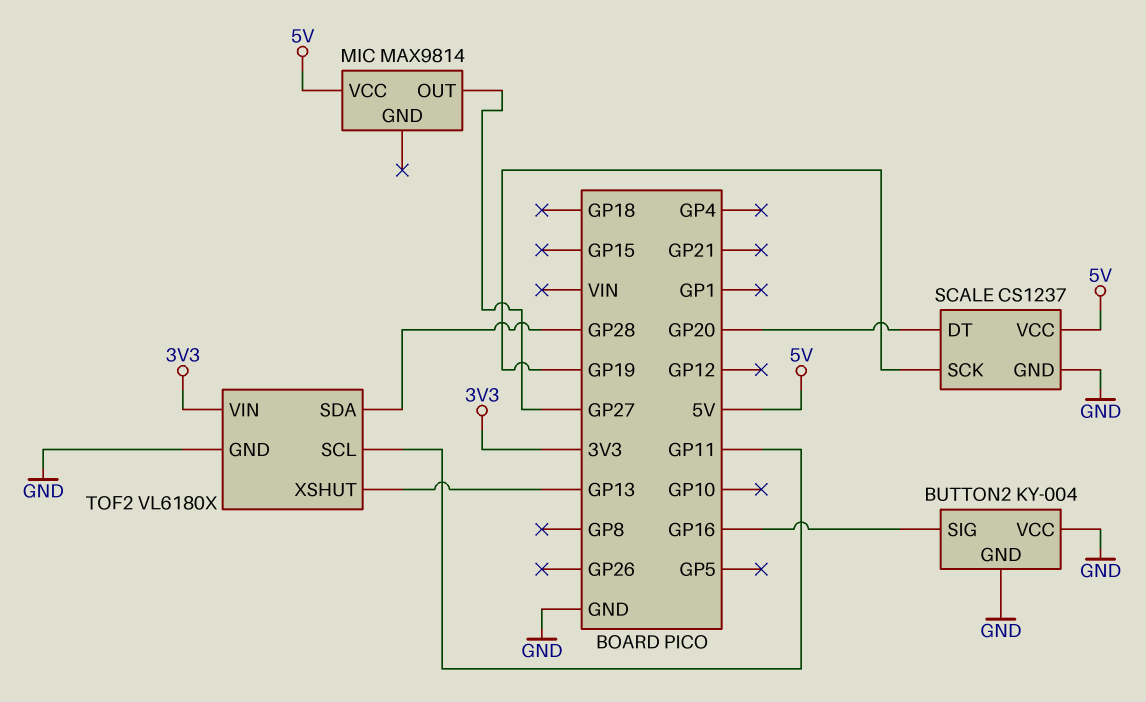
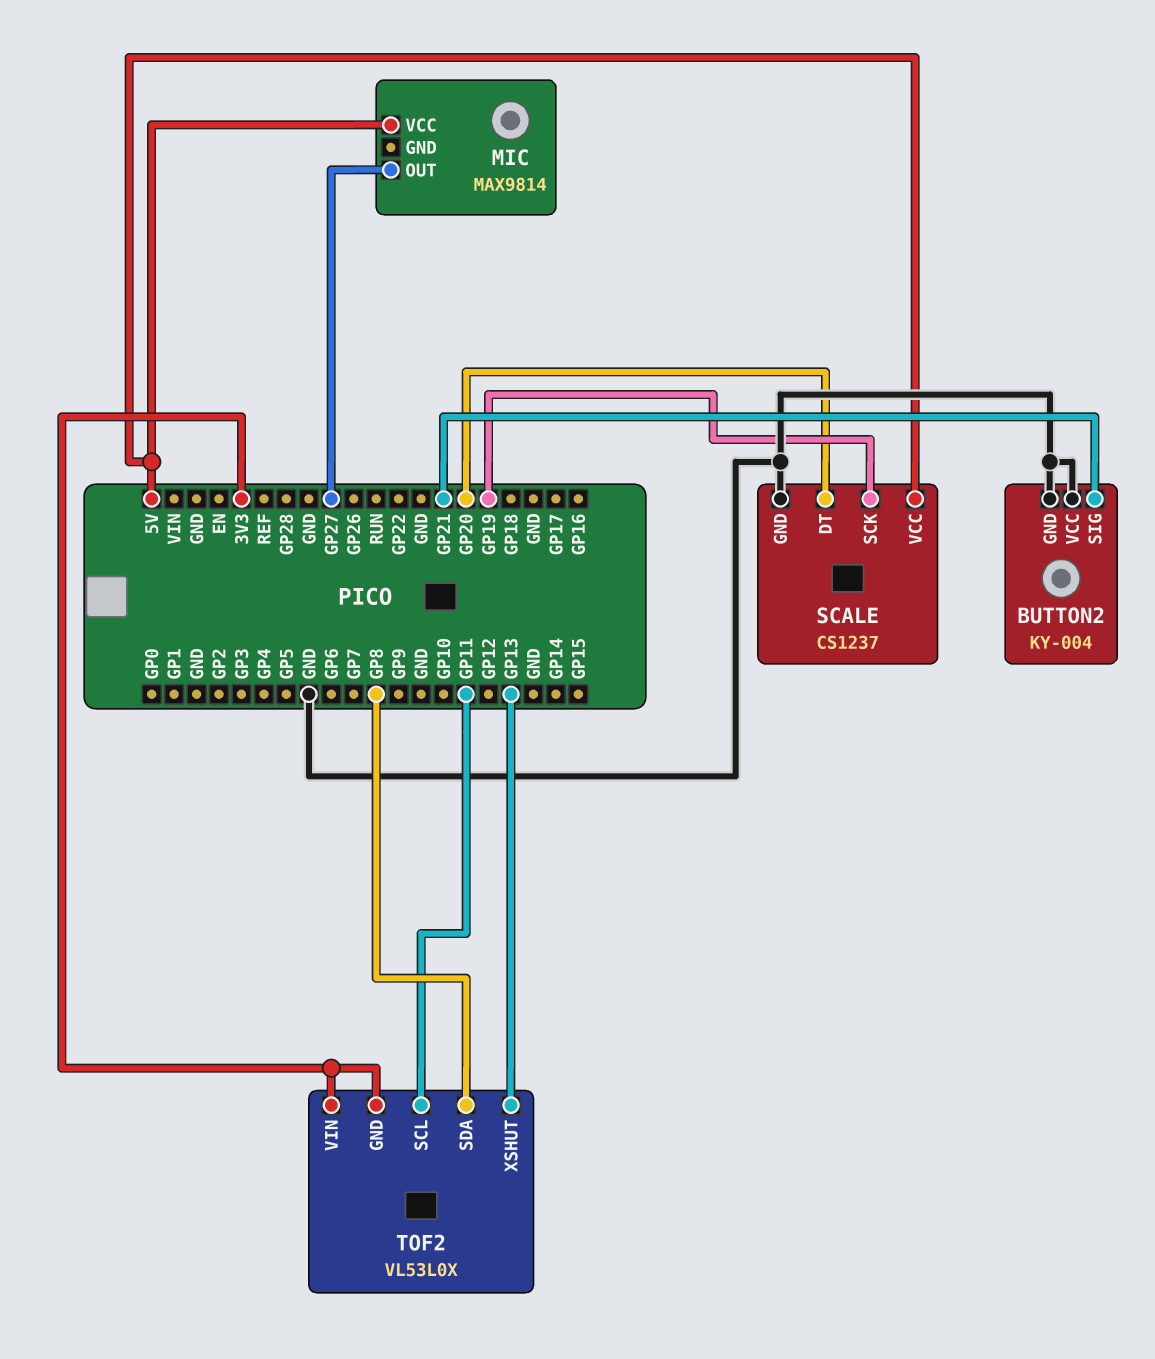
BUTTON2 pin SIG: GP16 -> GP21
TOF2: VL6180X -> VL53L0X
TOF2 pin GND: GND -> 3V3
TOF2 pin SDA: GP28 -> GP8

